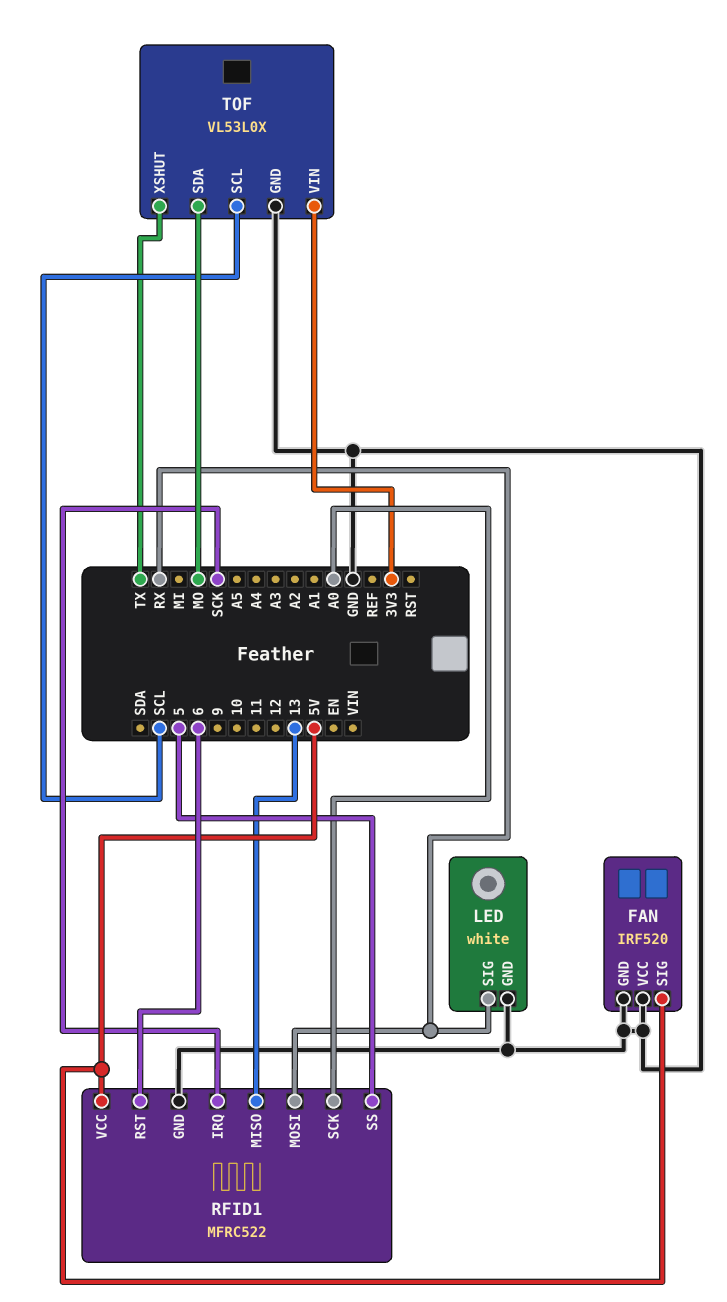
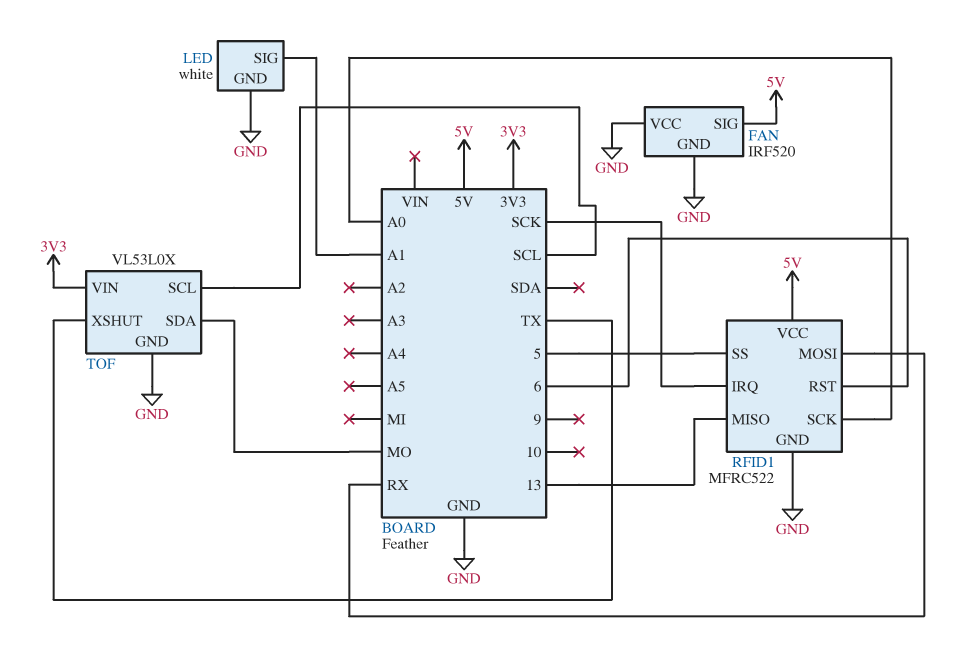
LED pin SIG: RX -> A1

